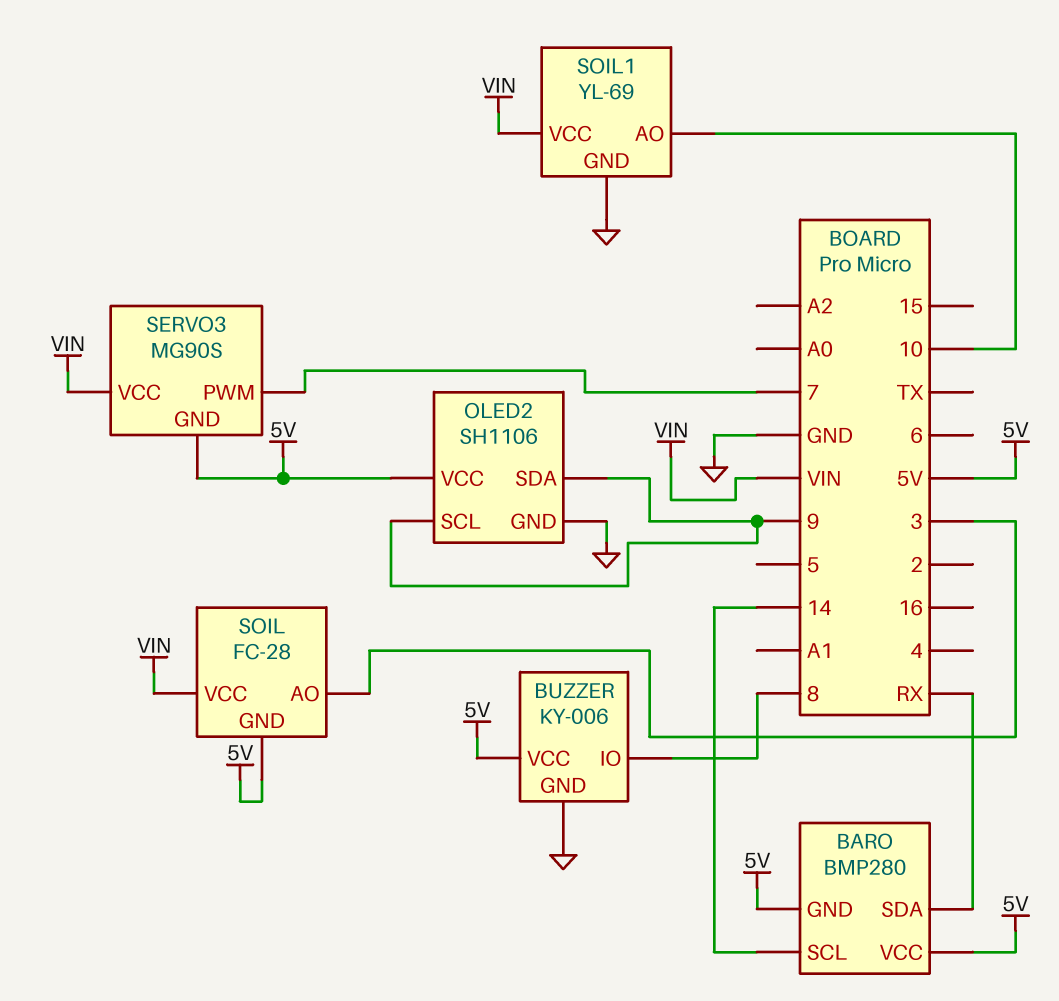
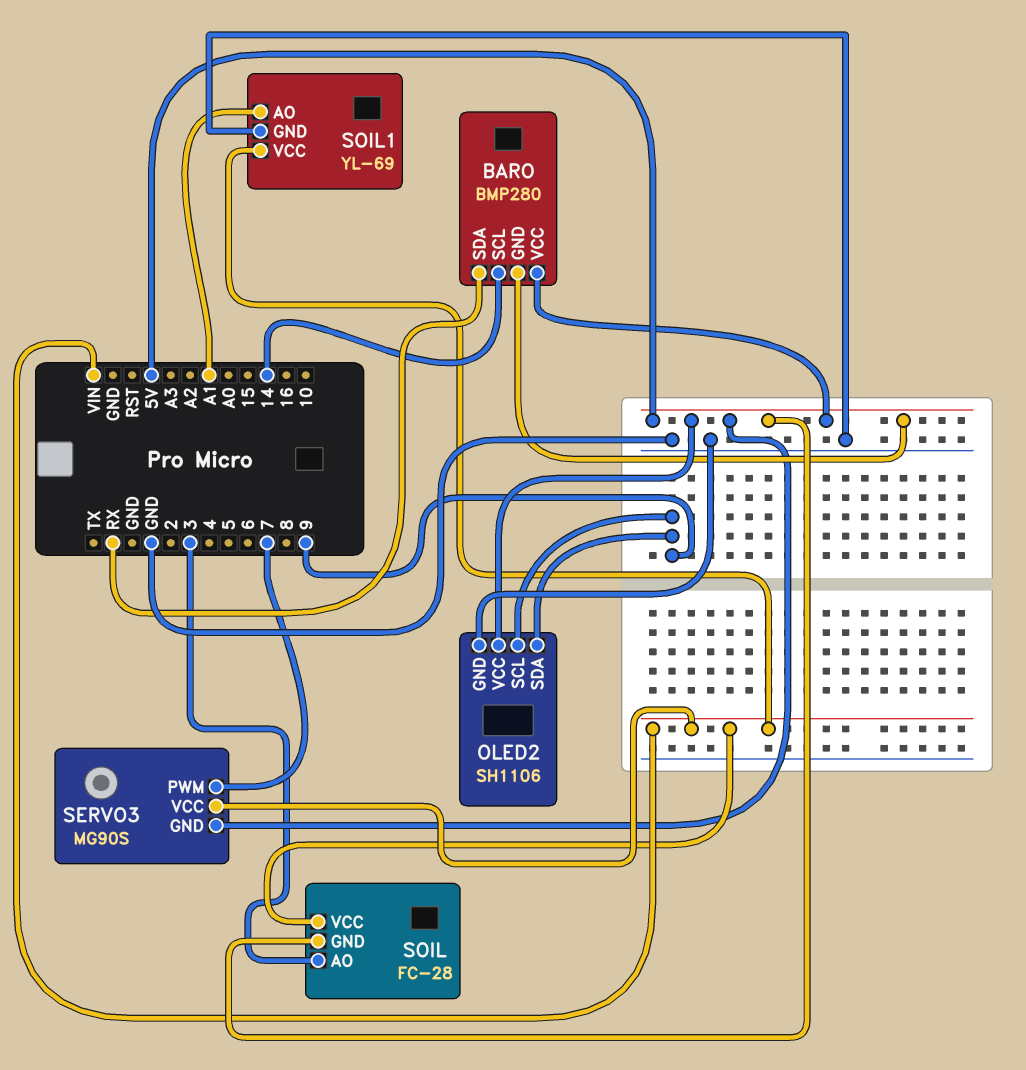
BUZZER: KY-006 -> none
BUZZER pin GND: GND -> none
BUZZER pin IO: 8 -> none
BUZZER pin VCC: 5V -> none
SOIL1 pin AO: 10 -> A1

